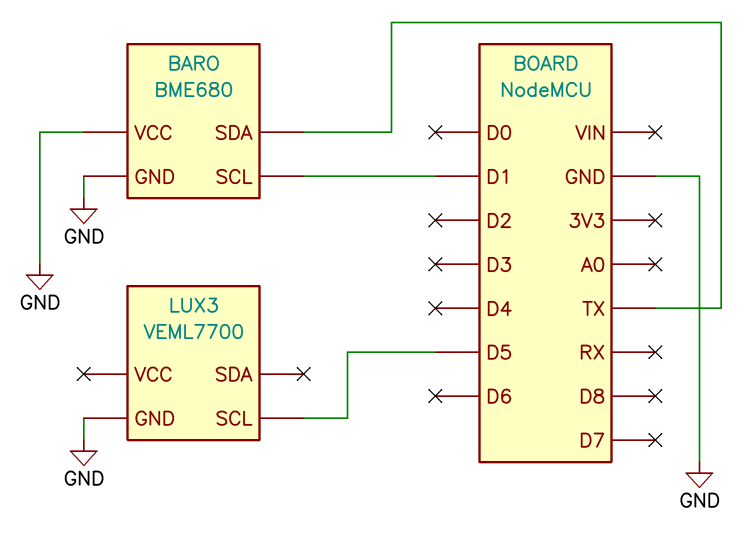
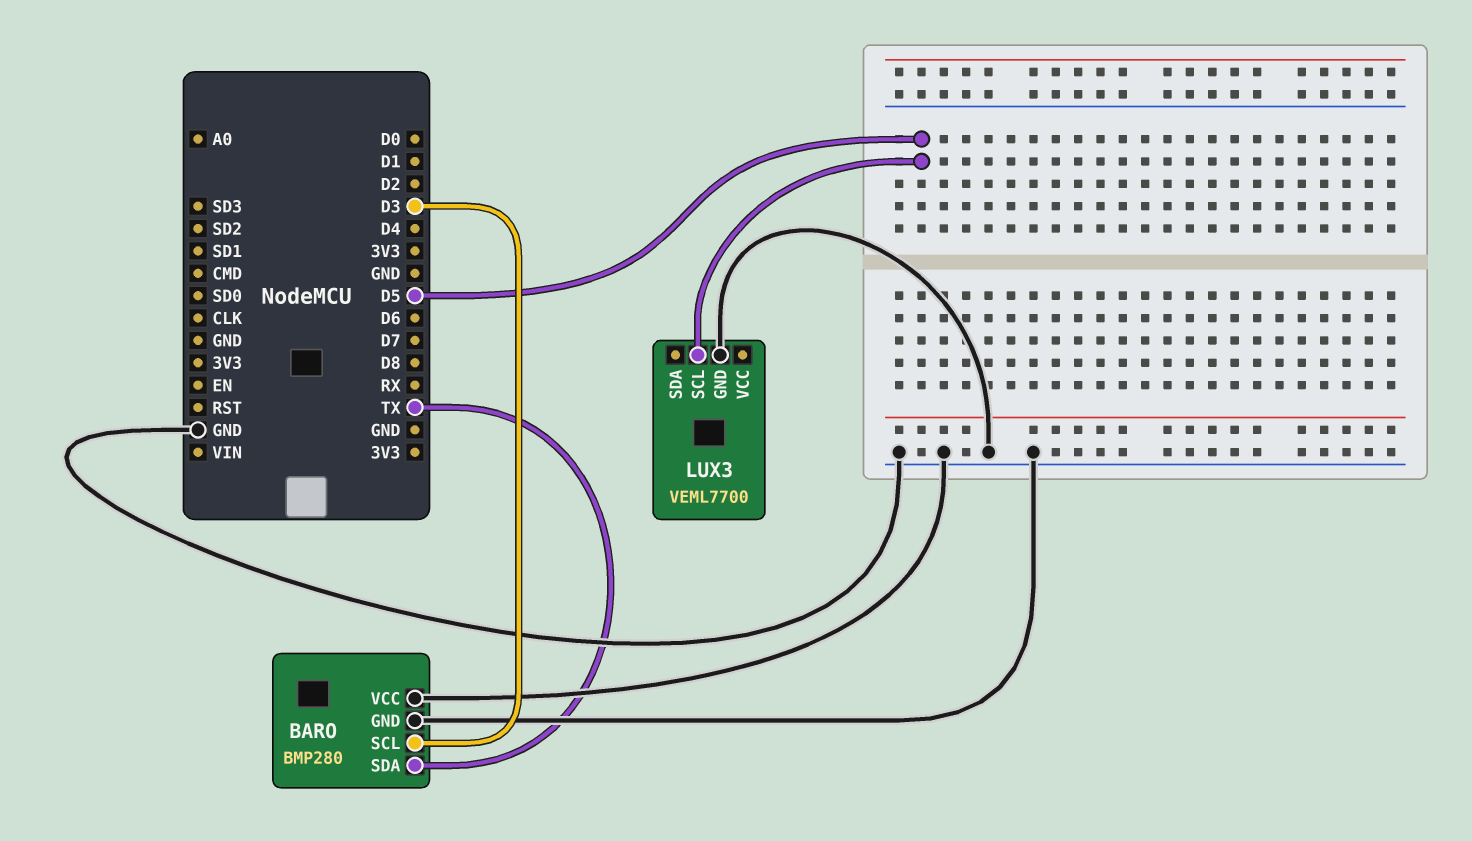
BARO: BME680 -> BMP280
BARO pin SCL: D1 -> D3

